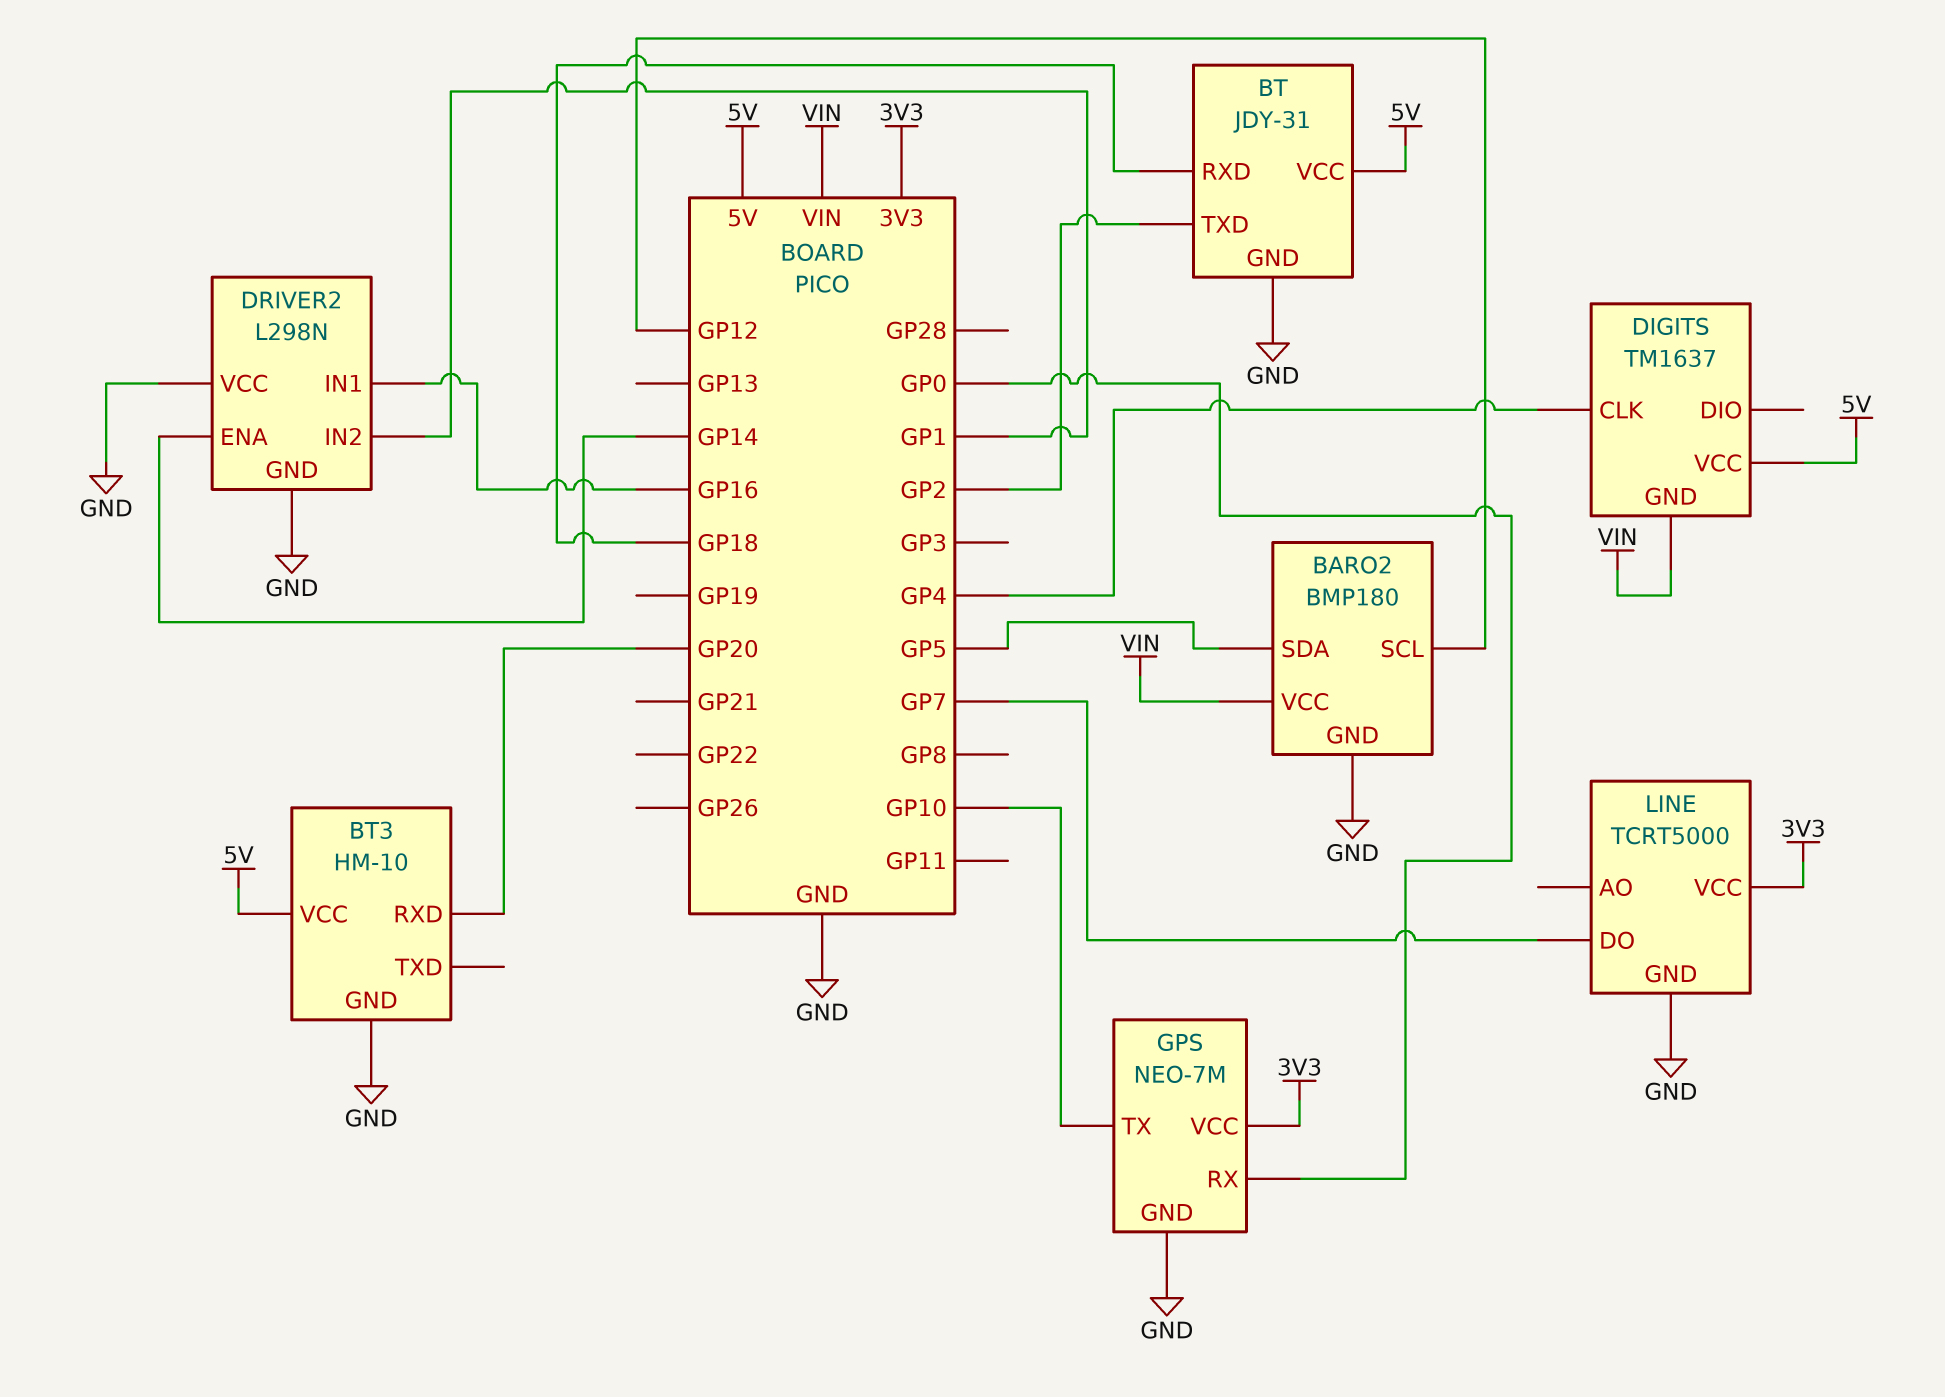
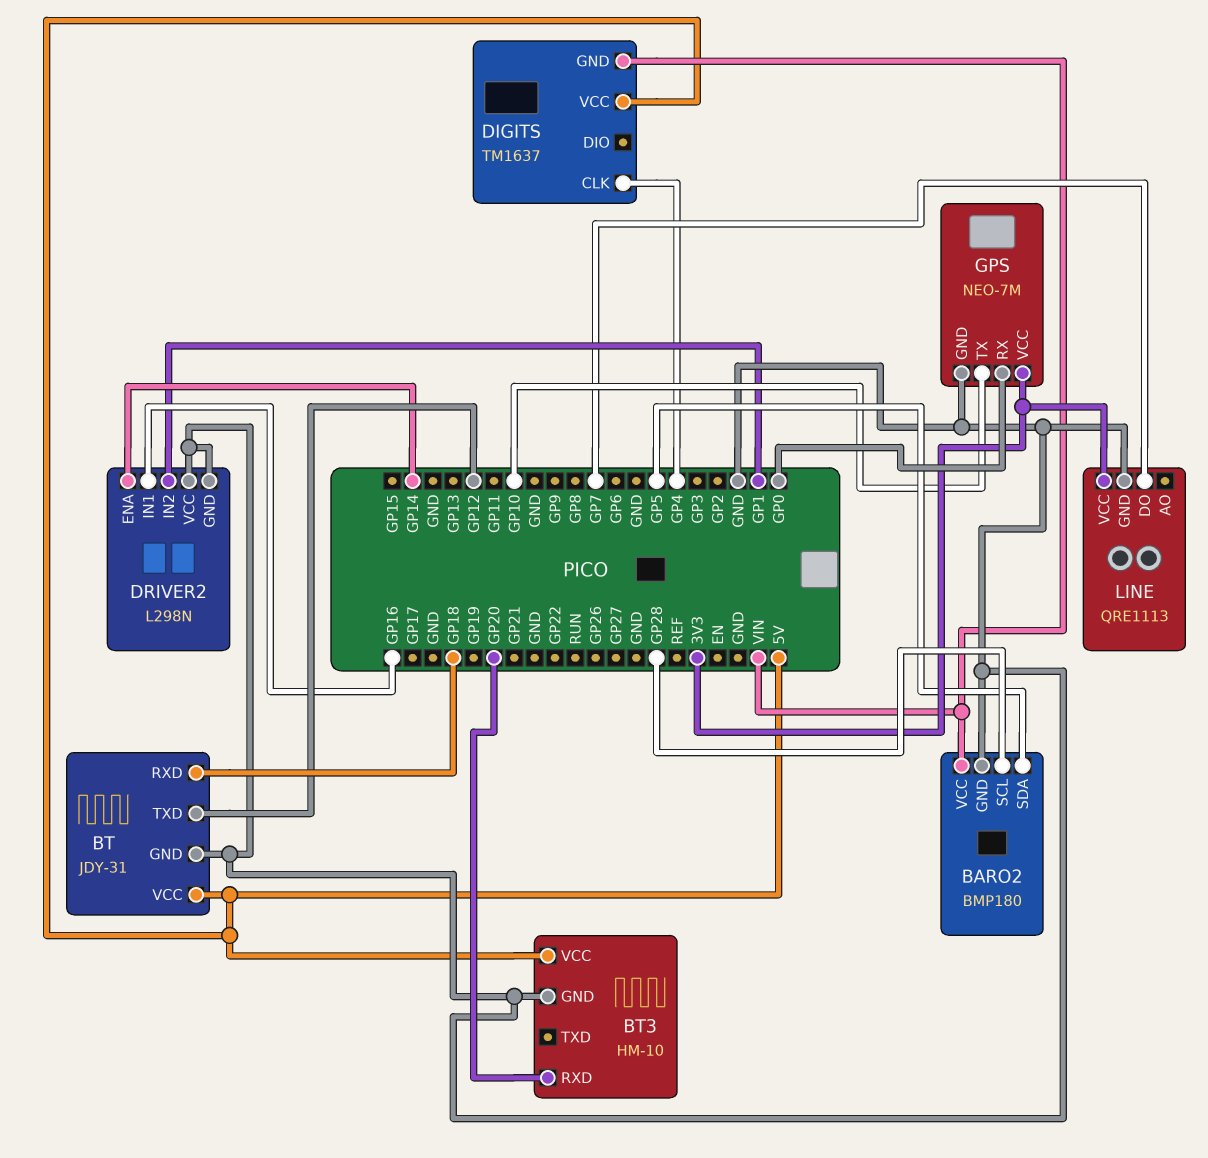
BARO2 pin SCL: GP12 -> GP28
BT pin TXD: GP2 -> GP12
LINE: TCRT5000 -> QRE1113

